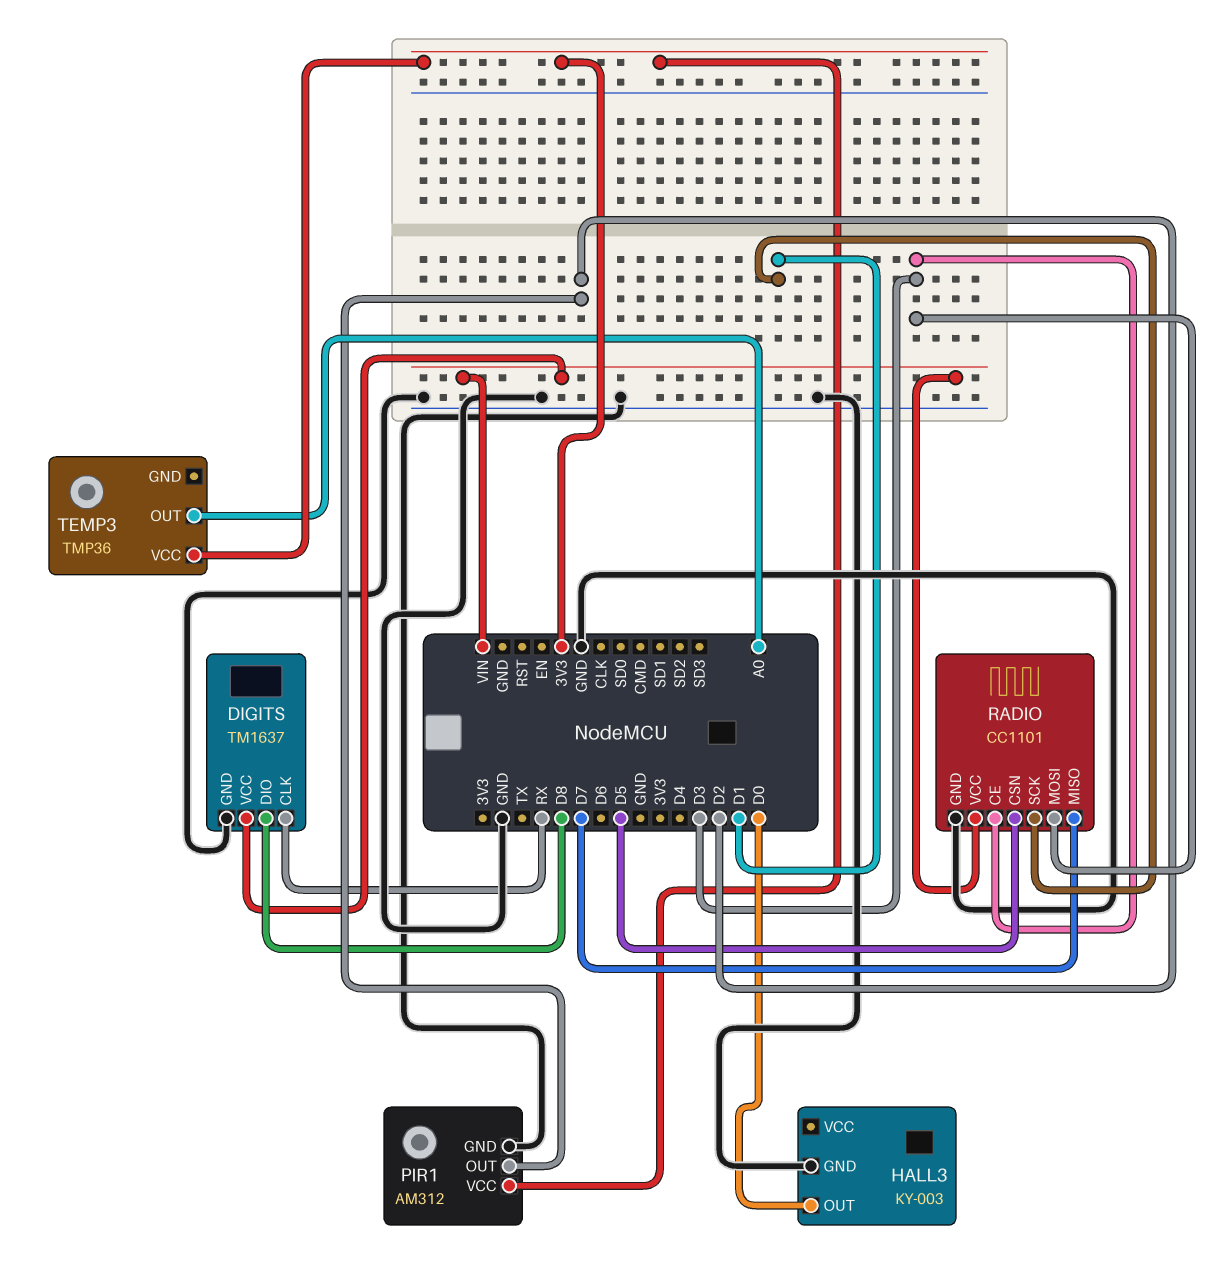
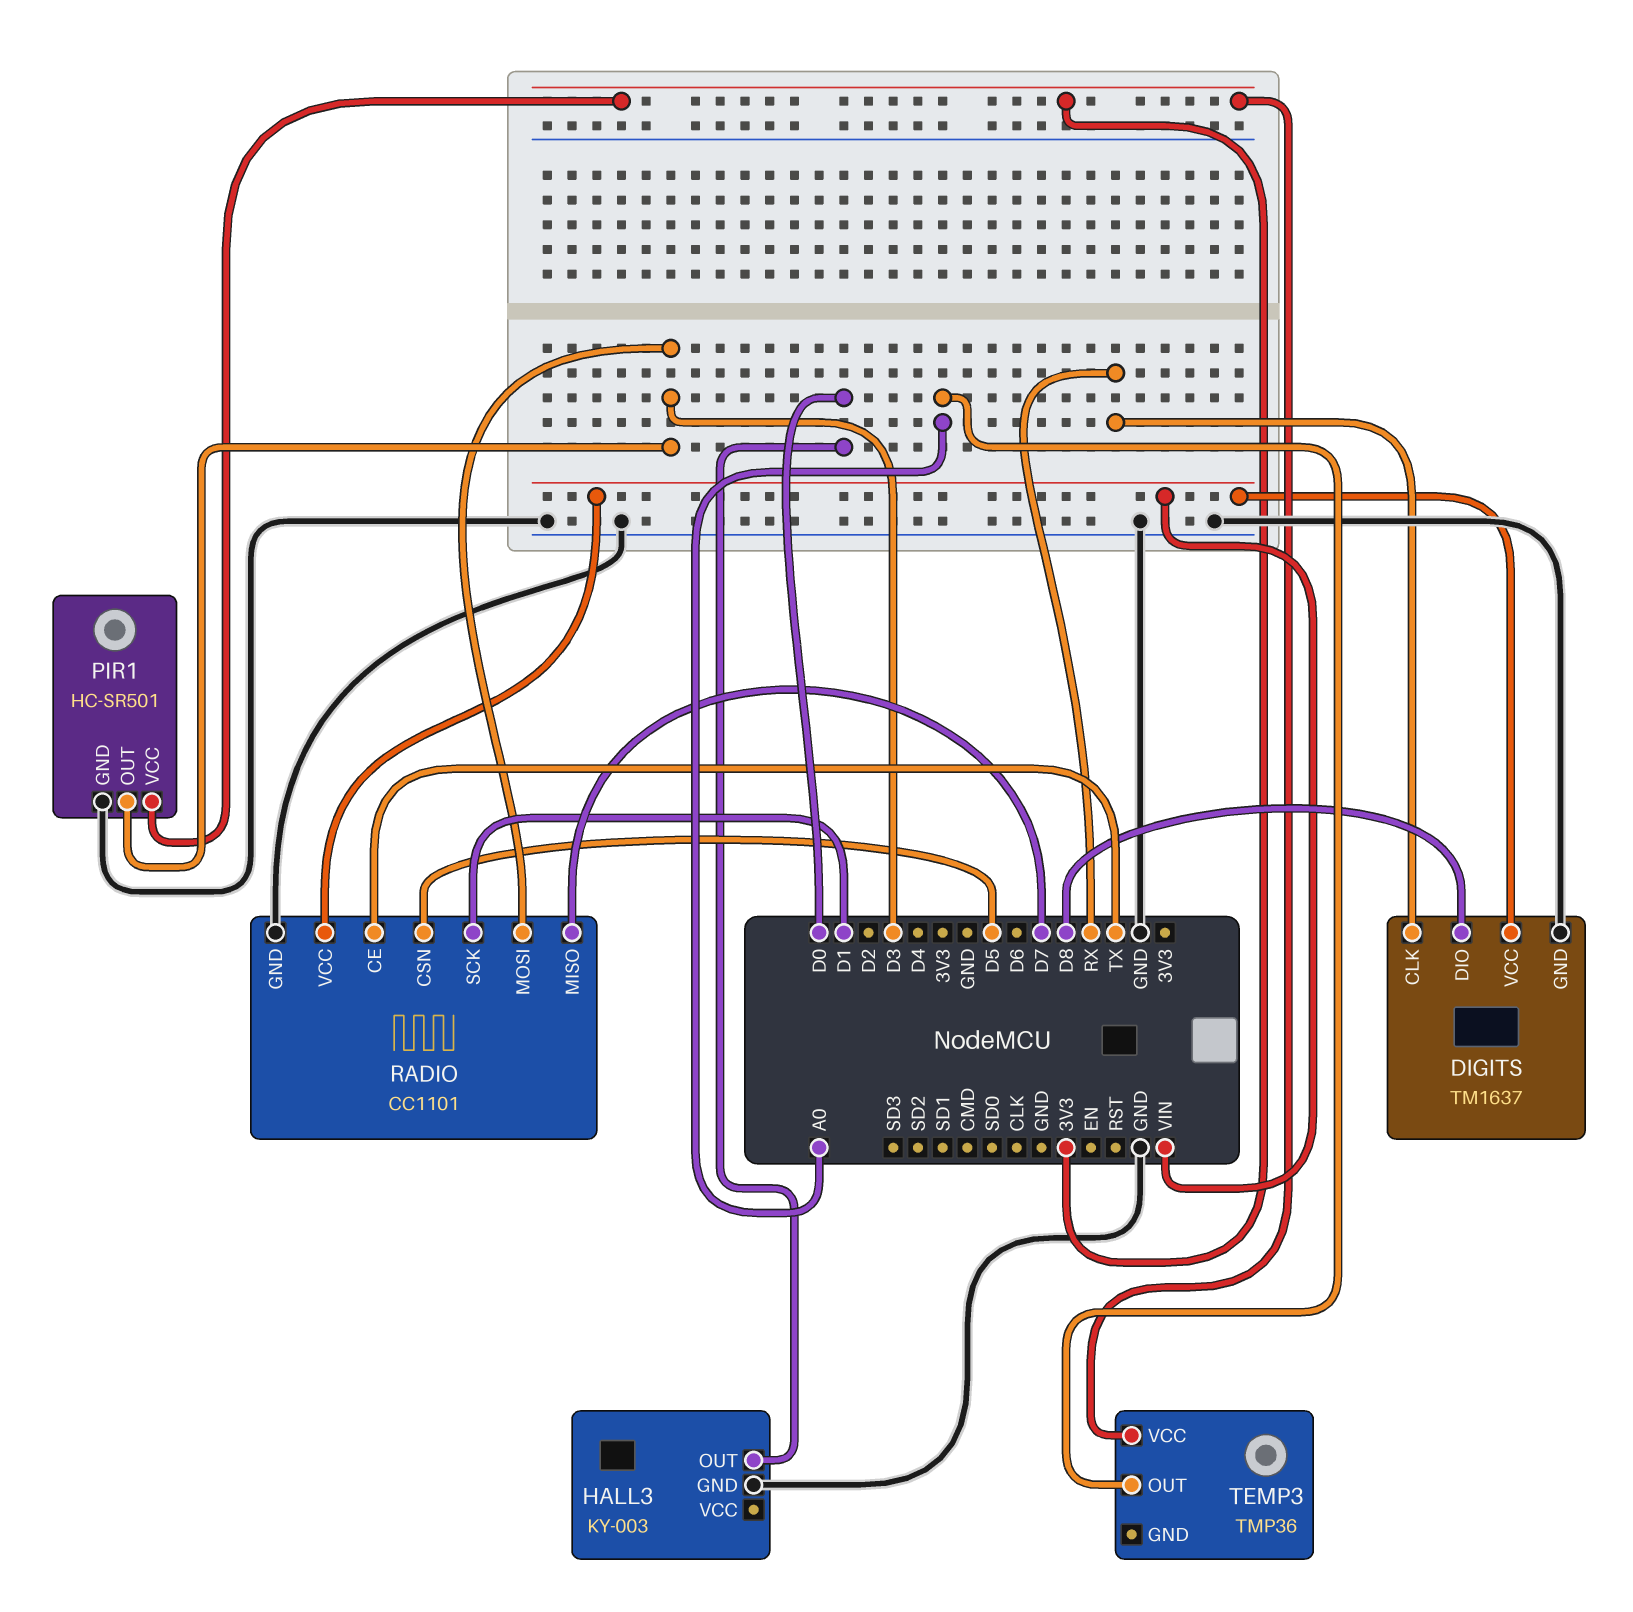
PIR1: AM312 -> HC-SR501
PIR1 pin OUT: D2 -> D3
RADIO pin CE: D3 -> TX

